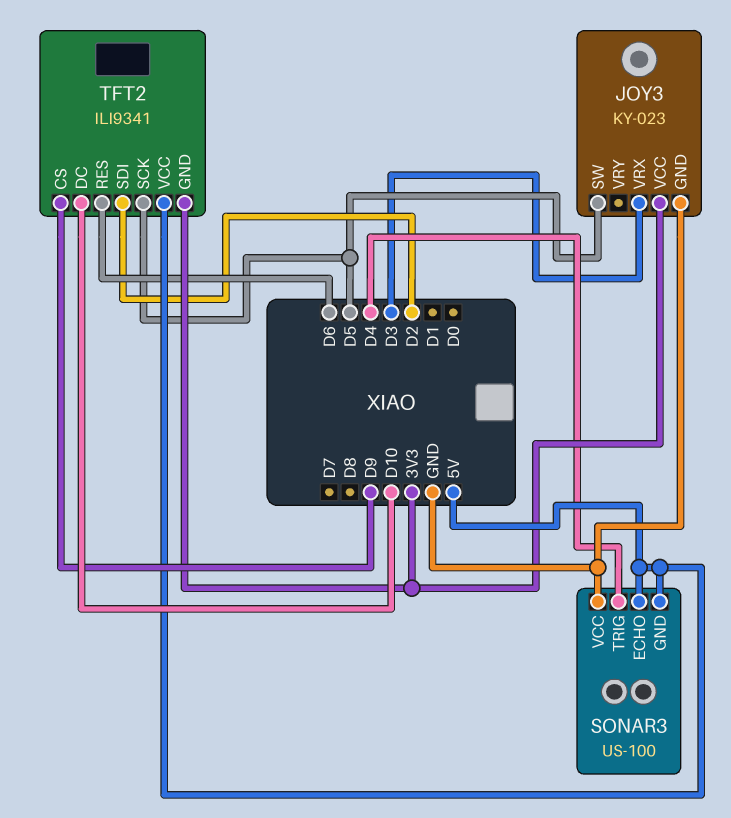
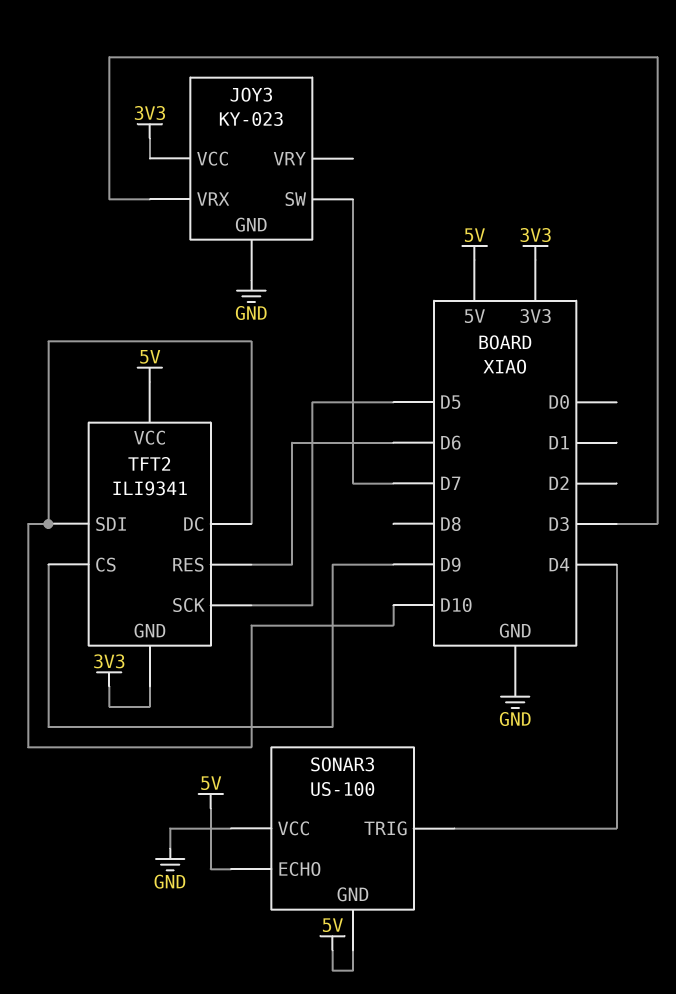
JOY3 pin SW: D5 -> D7
TFT2 pin SDI: D2 -> D10

